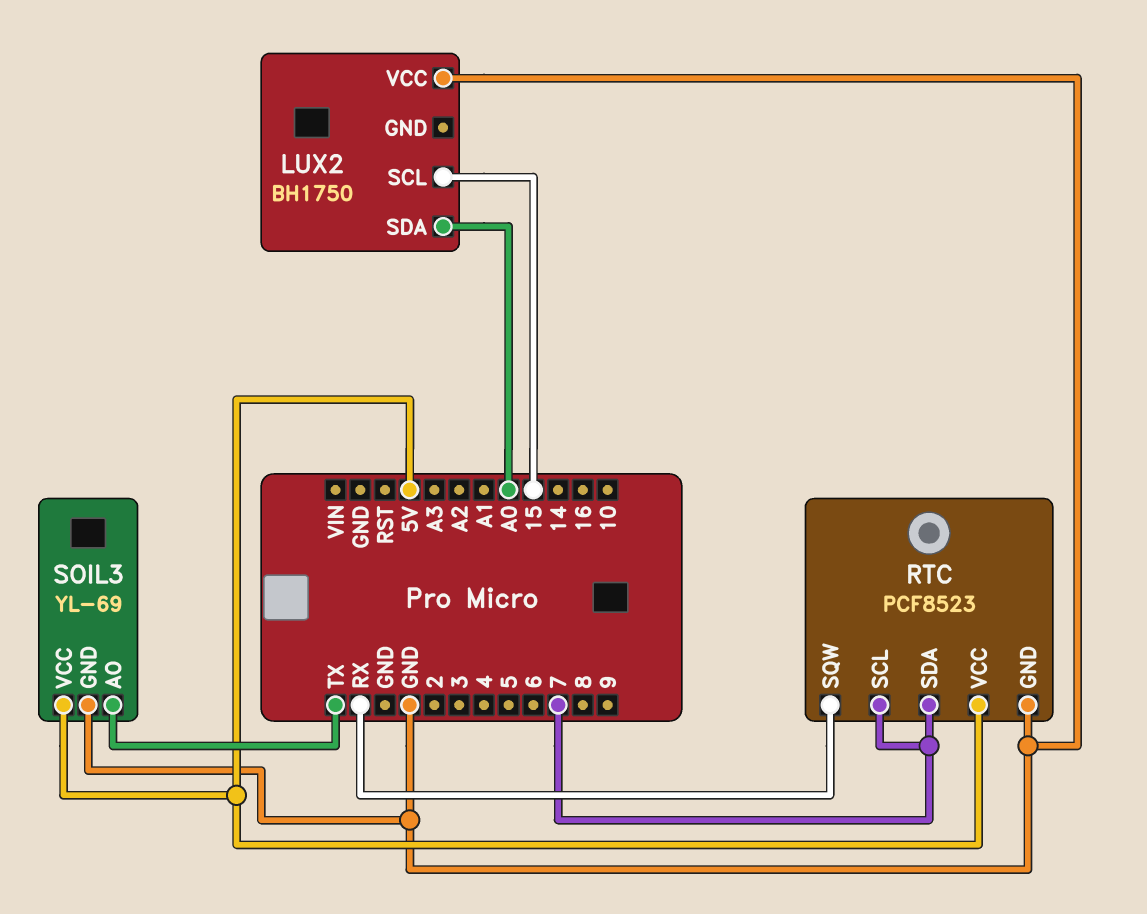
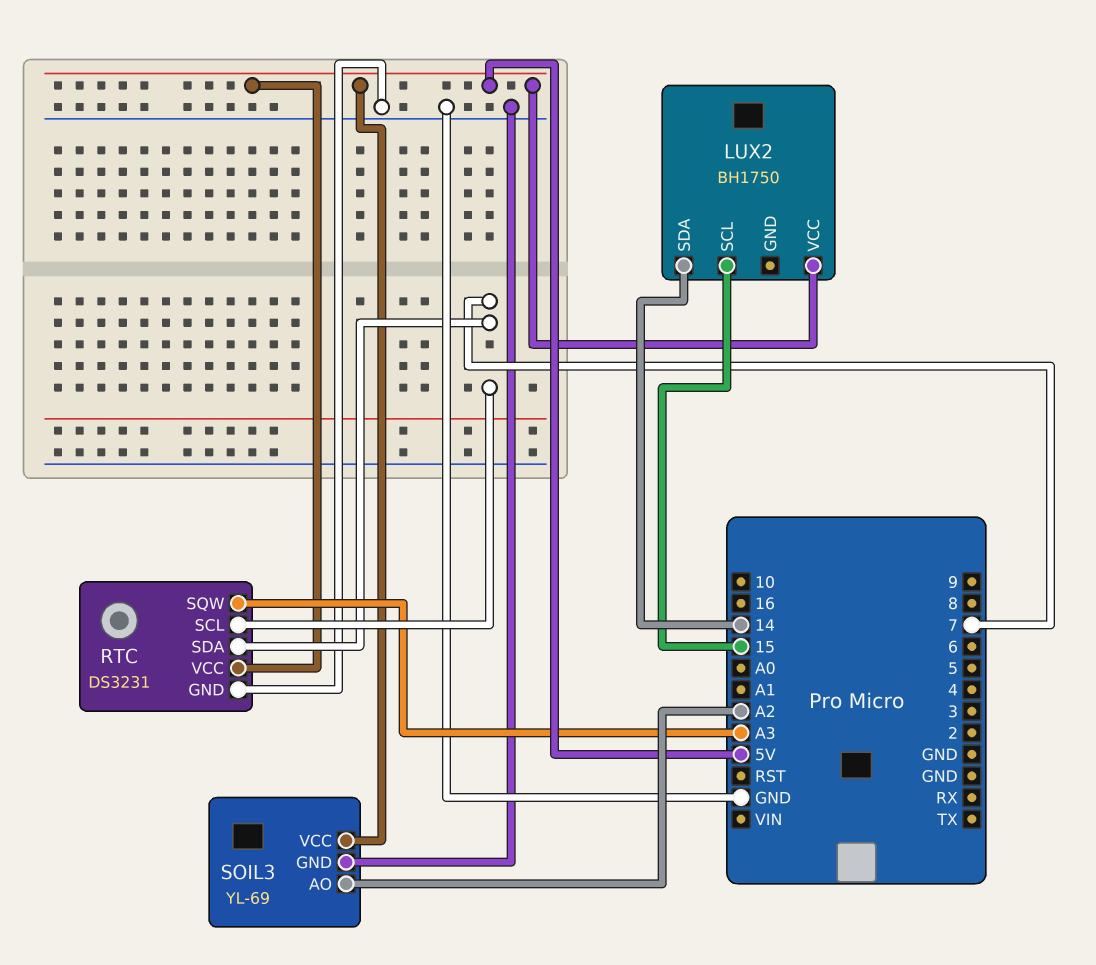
LUX2 pin SDA: A0 -> 14
LUX2 pin VCC: GND -> 5V
RTC: PCF8523 -> DS3231
RTC pin SQW: RX -> A3
SOIL3 pin AO: TX -> A2

